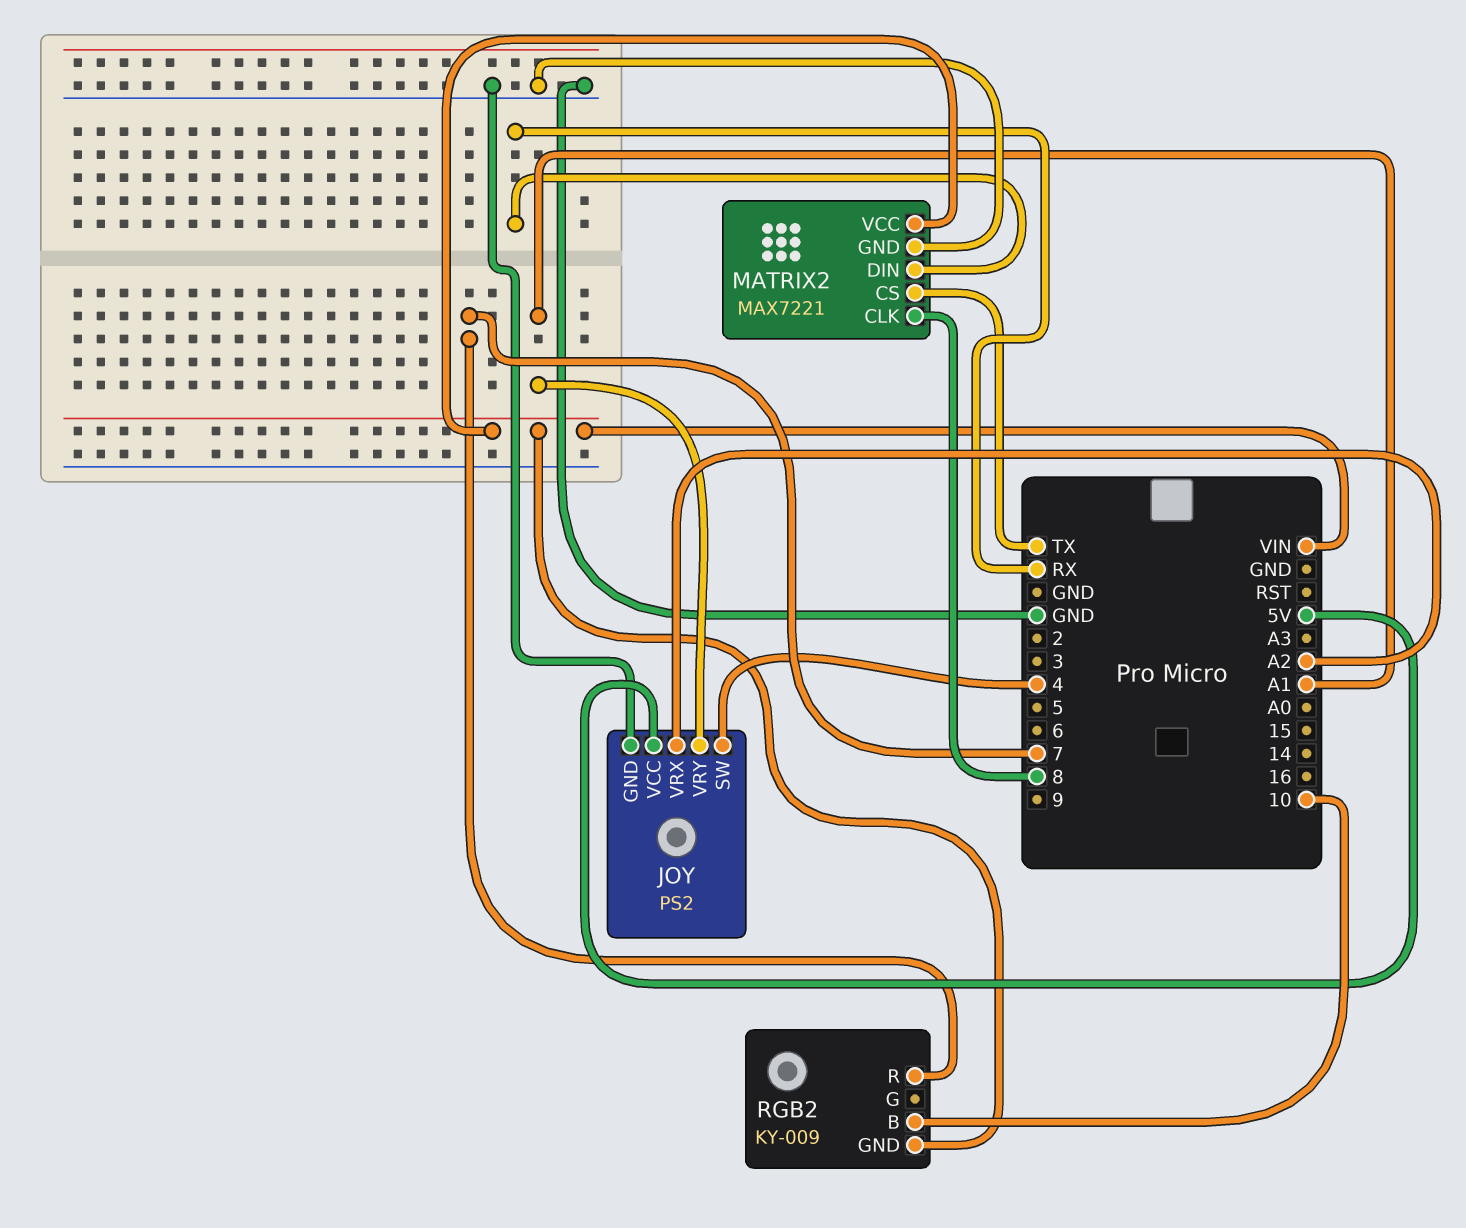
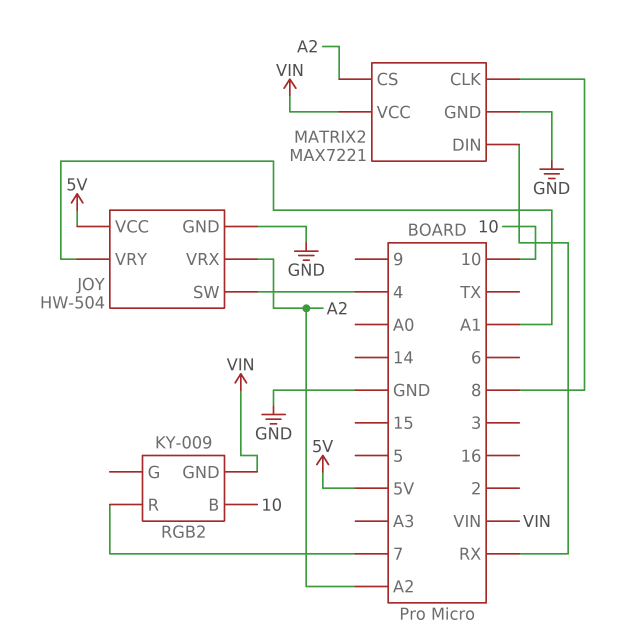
JOY: PS2 -> HW-504
MATRIX2 pin CS: TX -> A2

